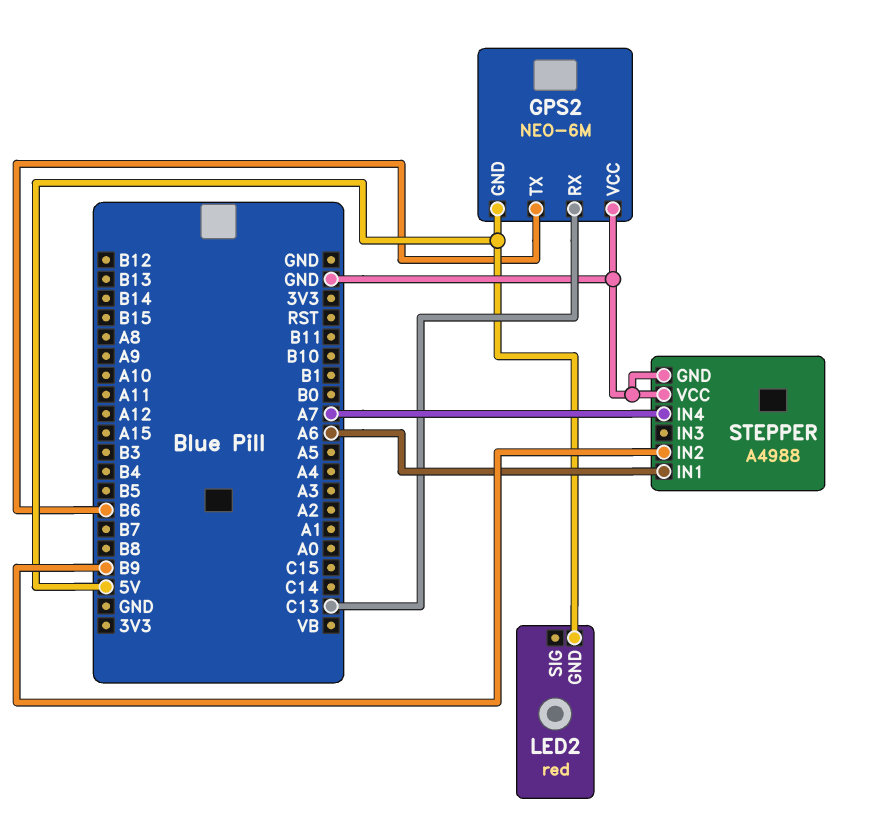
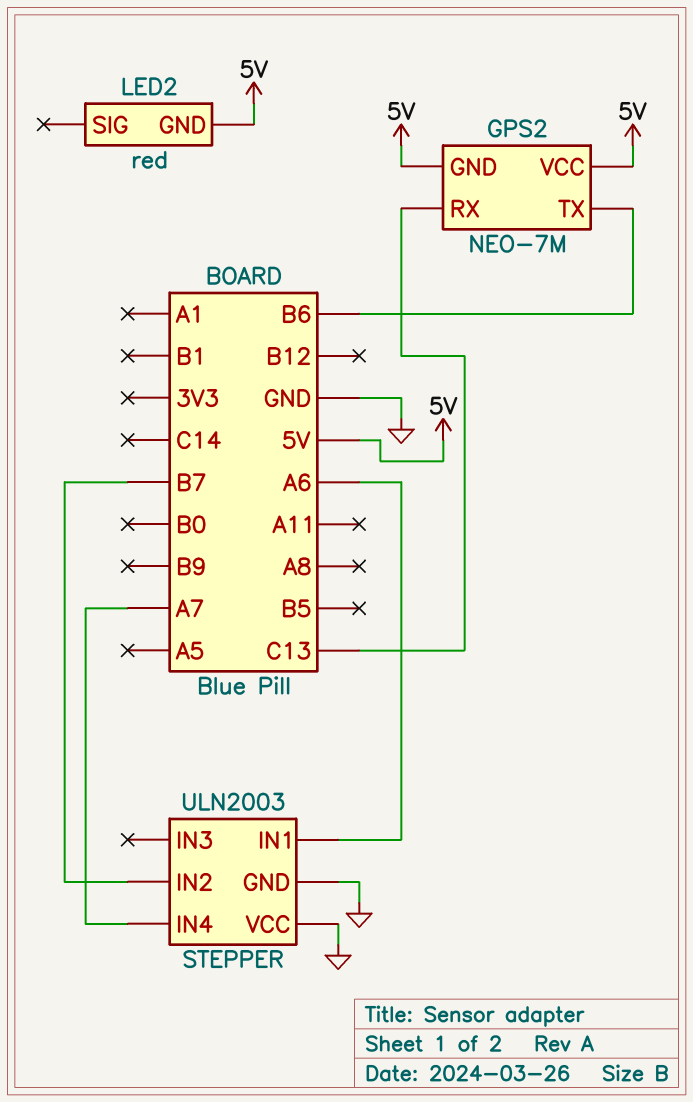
GPS2: NEO-6M -> NEO-7M
GPS2 pin VCC: GND -> 5V
STEPPER: A4988 -> ULN2003
STEPPER pin IN2: B9 -> B7

